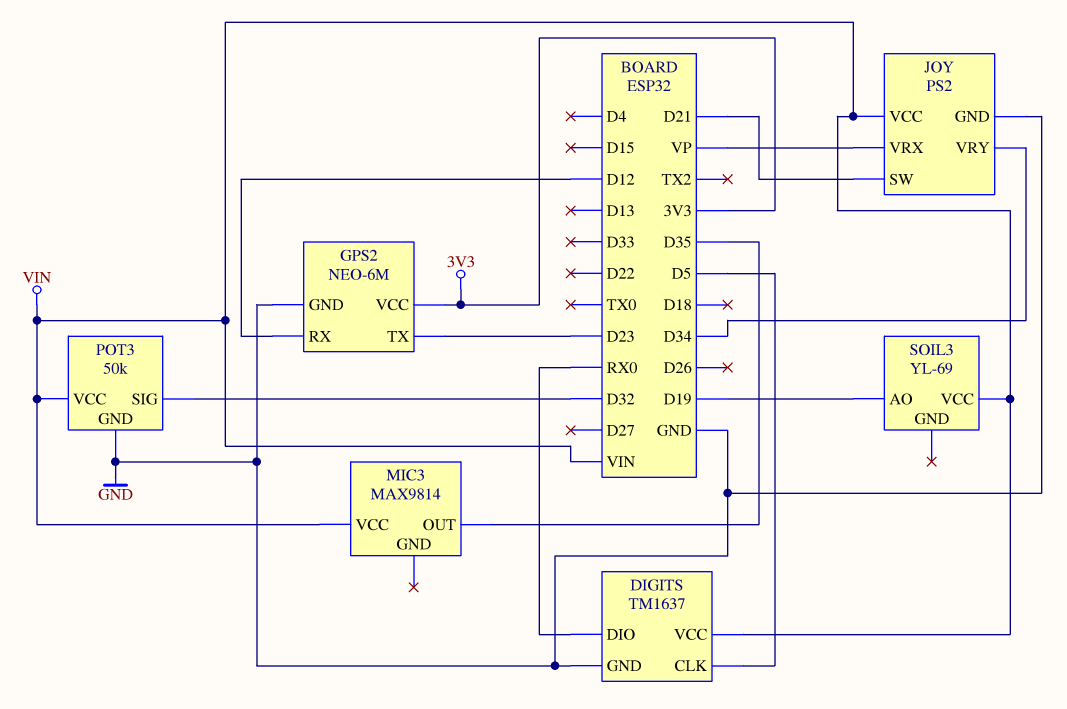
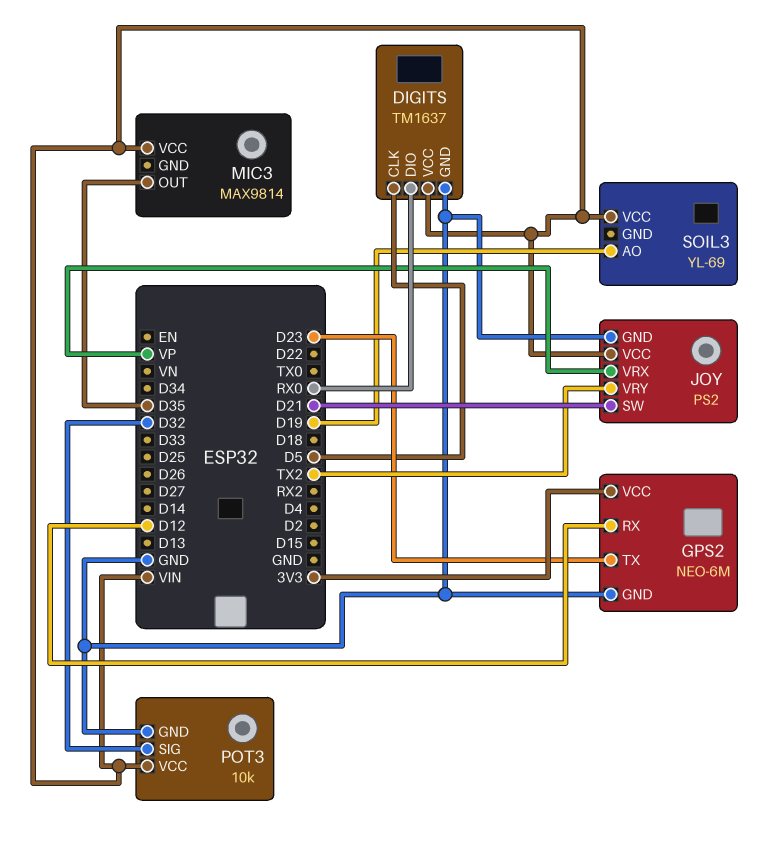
JOY pin VRY: D34 -> TX2
POT3: 50k -> 10k

